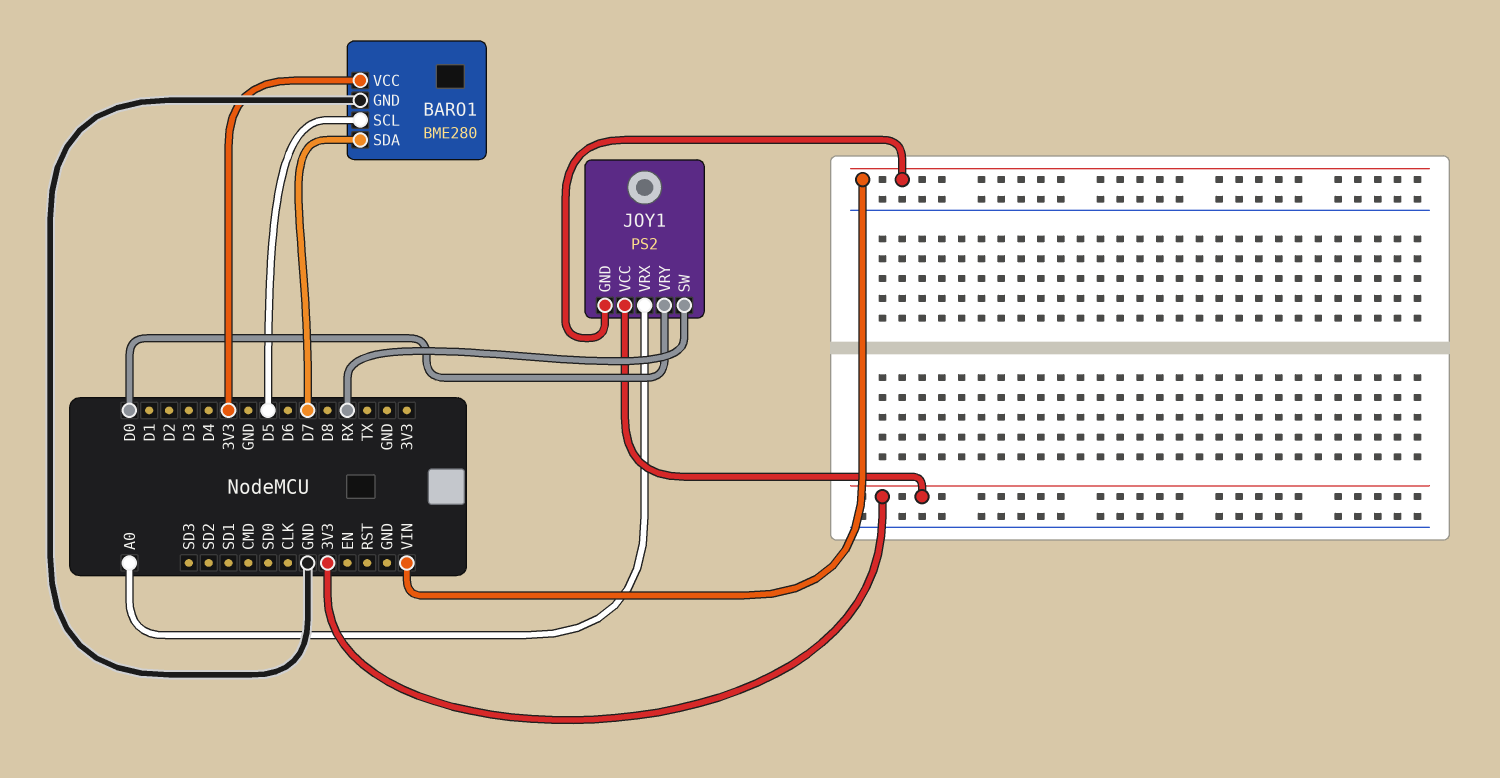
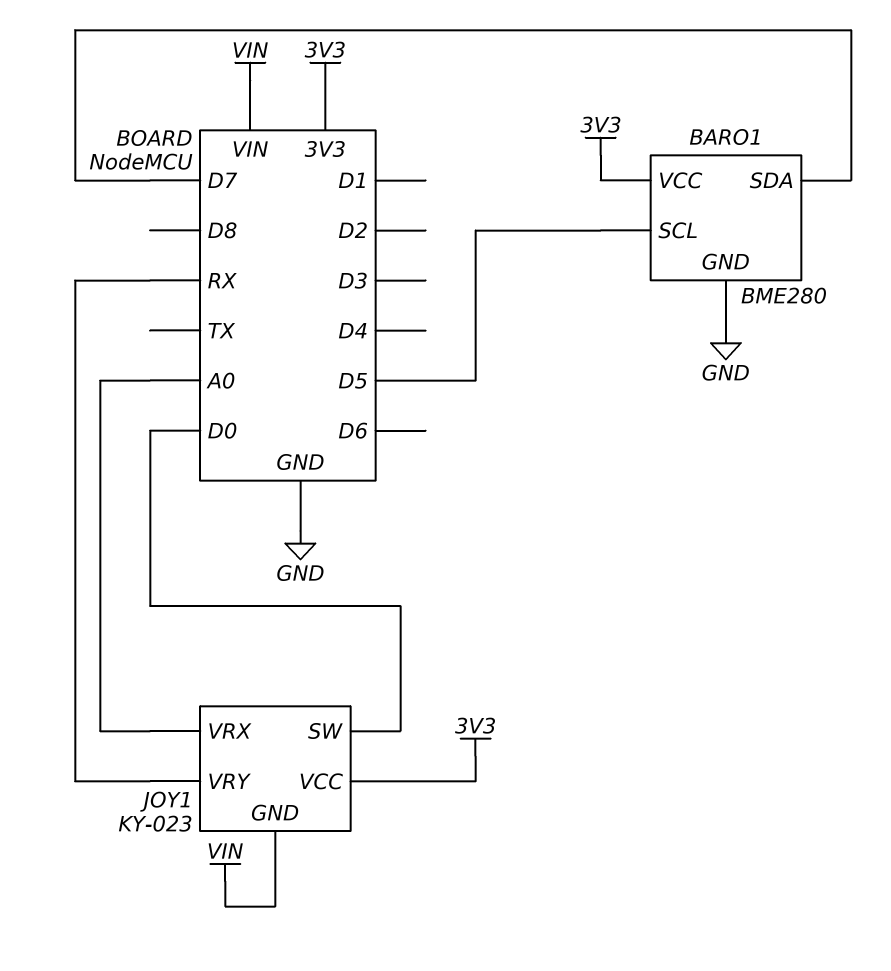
JOY1: PS2 -> KY-023
JOY1 pin SW: RX -> D0
JOY1 pin VRY: D0 -> RX

